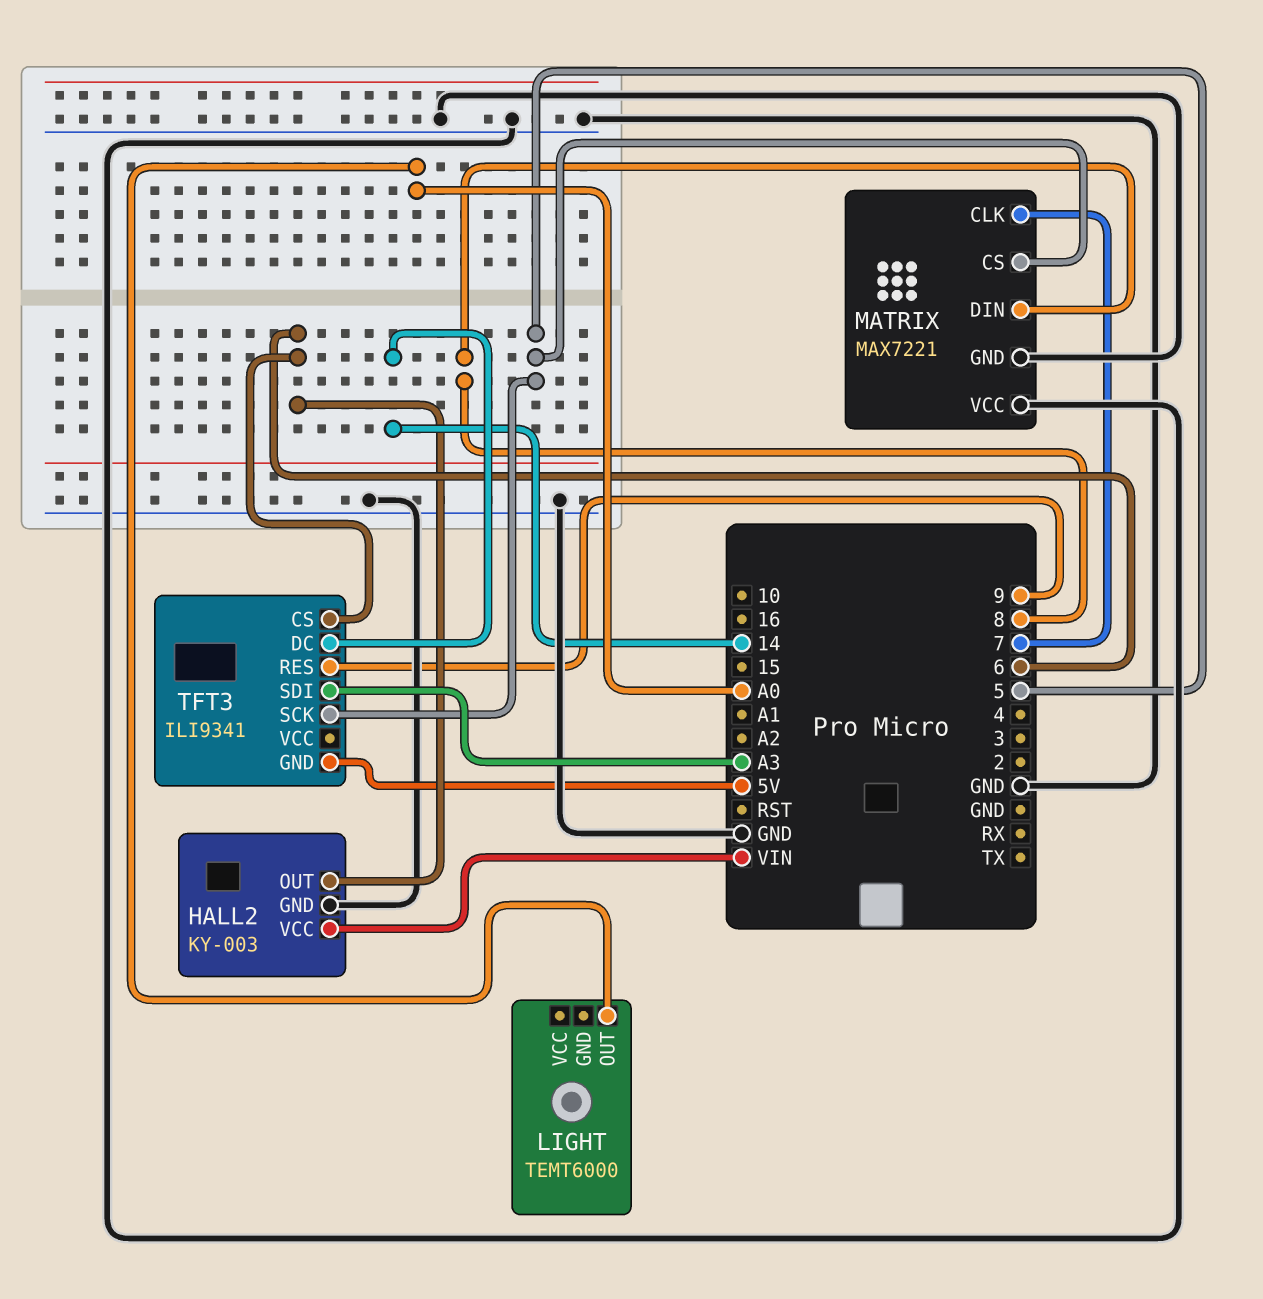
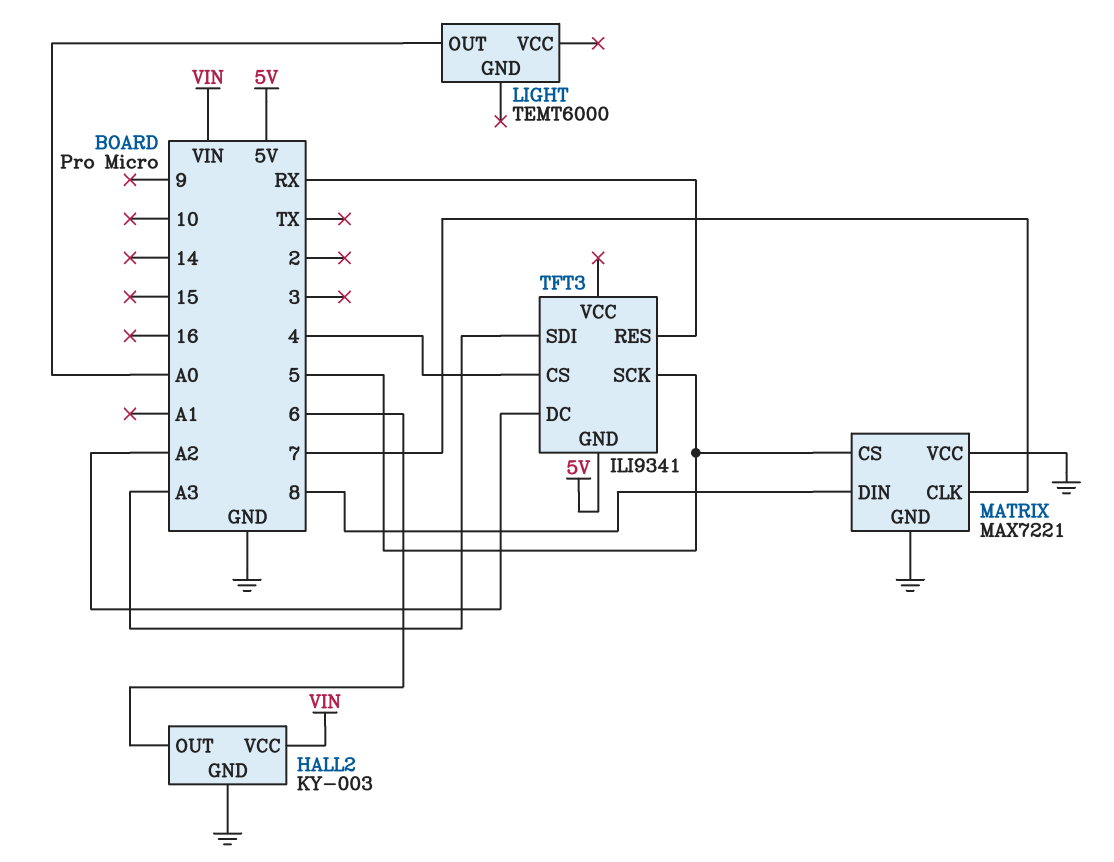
TFT3 pin CS: 6 -> 4
TFT3 pin DC: 14 -> A2
TFT3 pin RES: 9 -> RX

